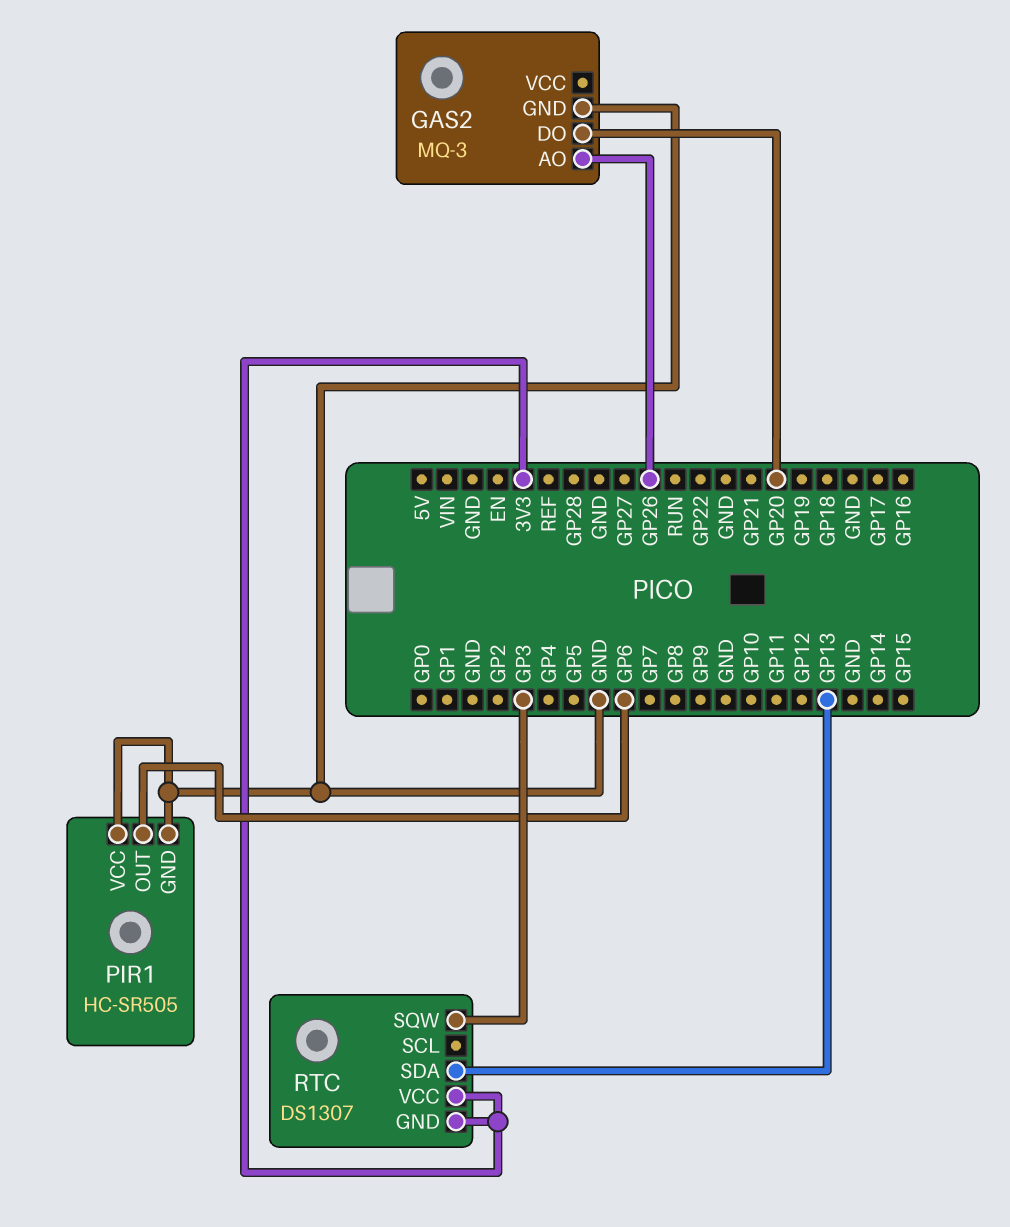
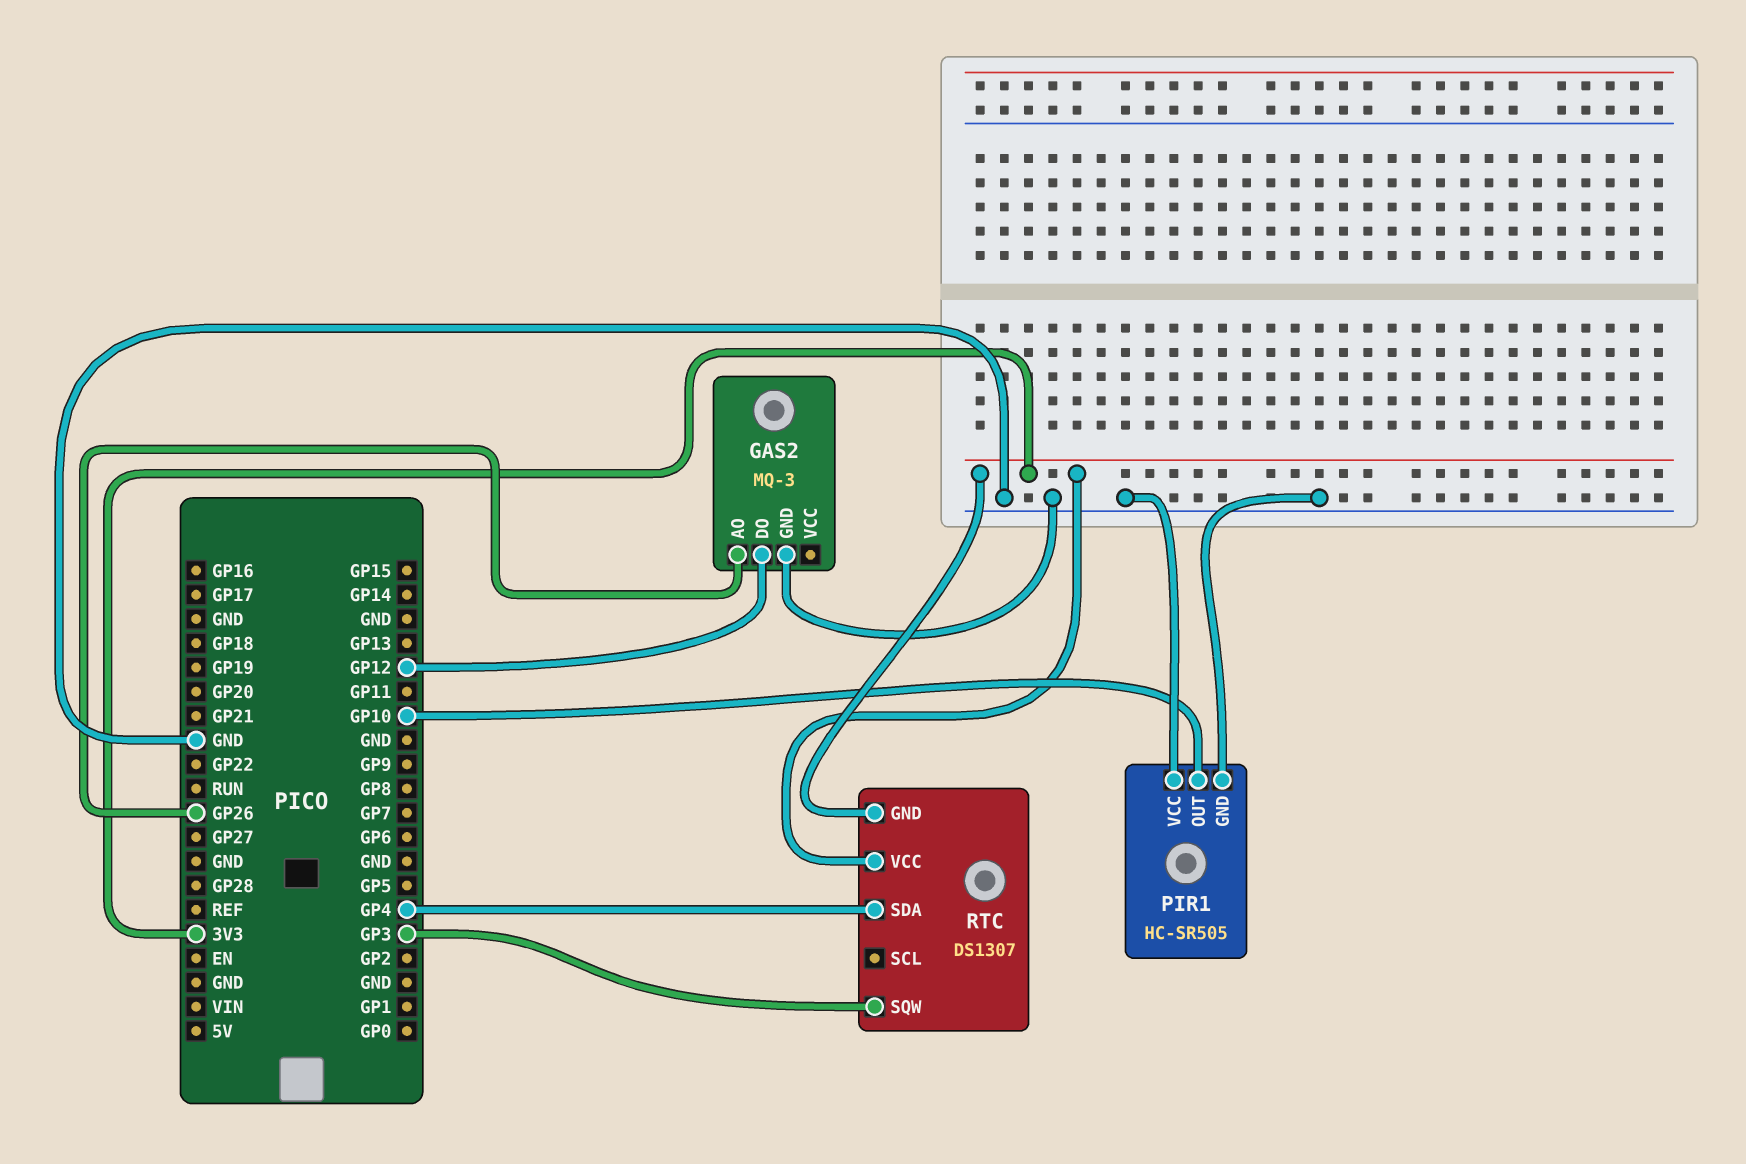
GAS2 pin DO: GP20 -> GP12
PIR1 pin OUT: GP6 -> GP10
RTC pin SDA: GP13 -> GP4

